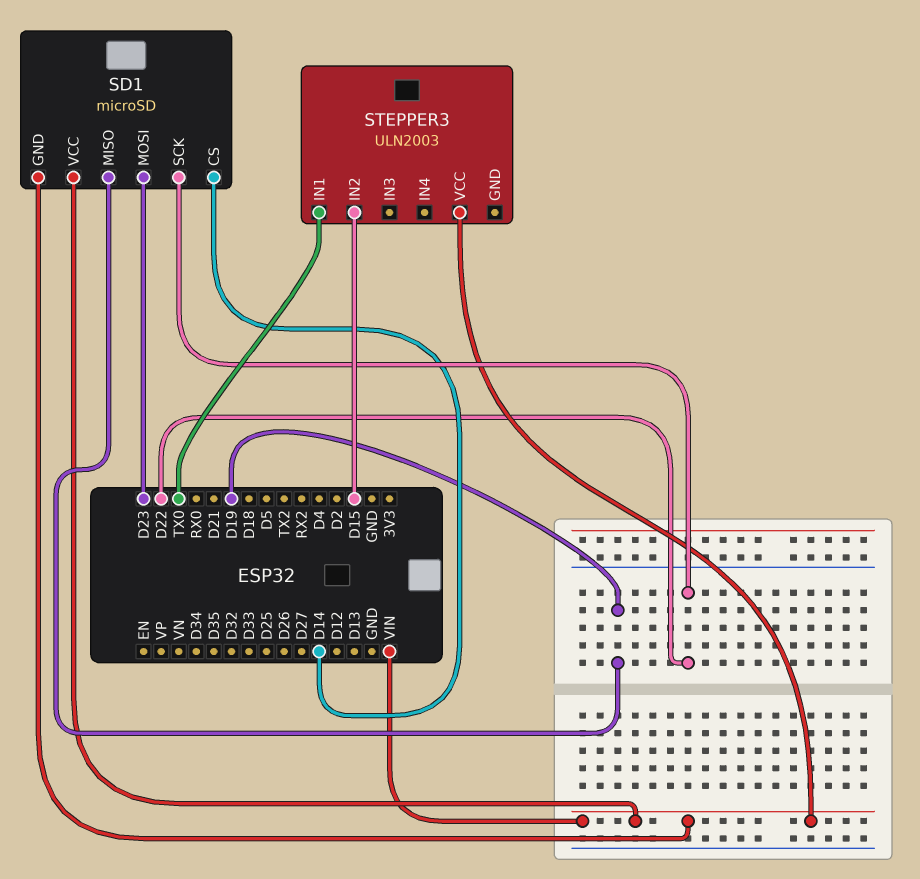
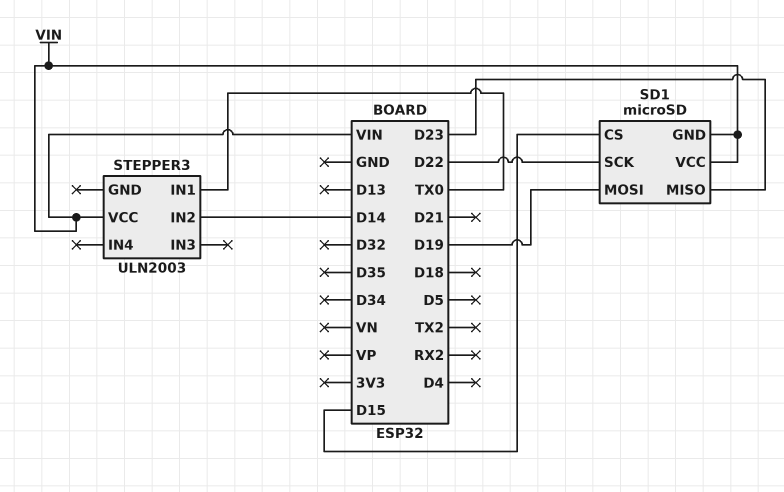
SD1 pin CS: D14 -> D15
SD1 pin MISO: D19 -> D23
SD1 pin MOSI: D23 -> D19
STEPPER3 pin IN2: D15 -> D14

